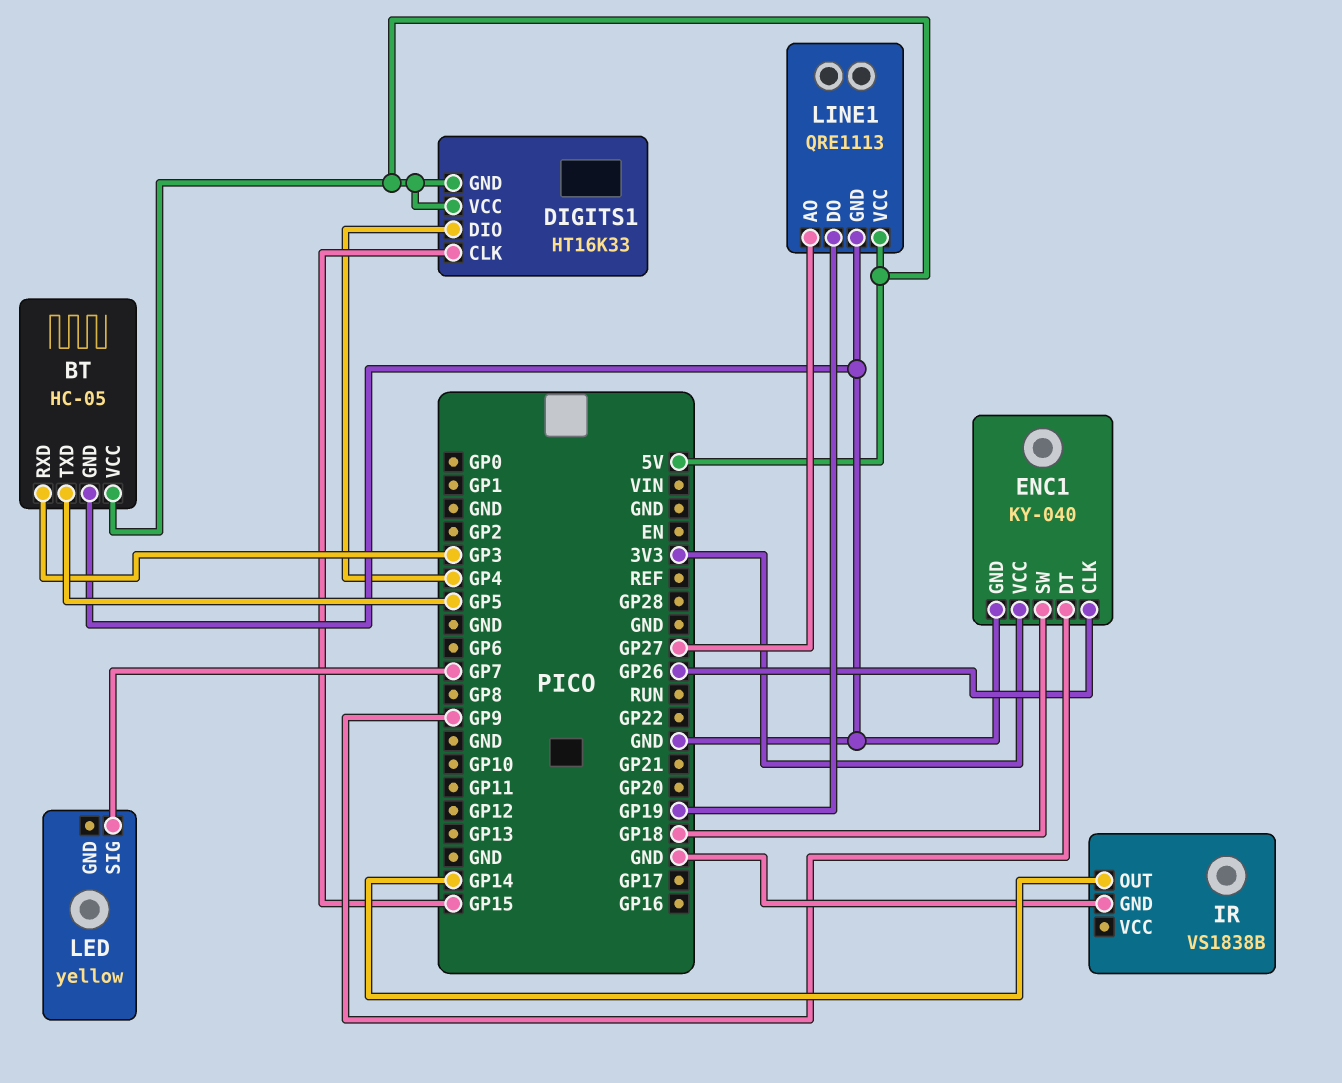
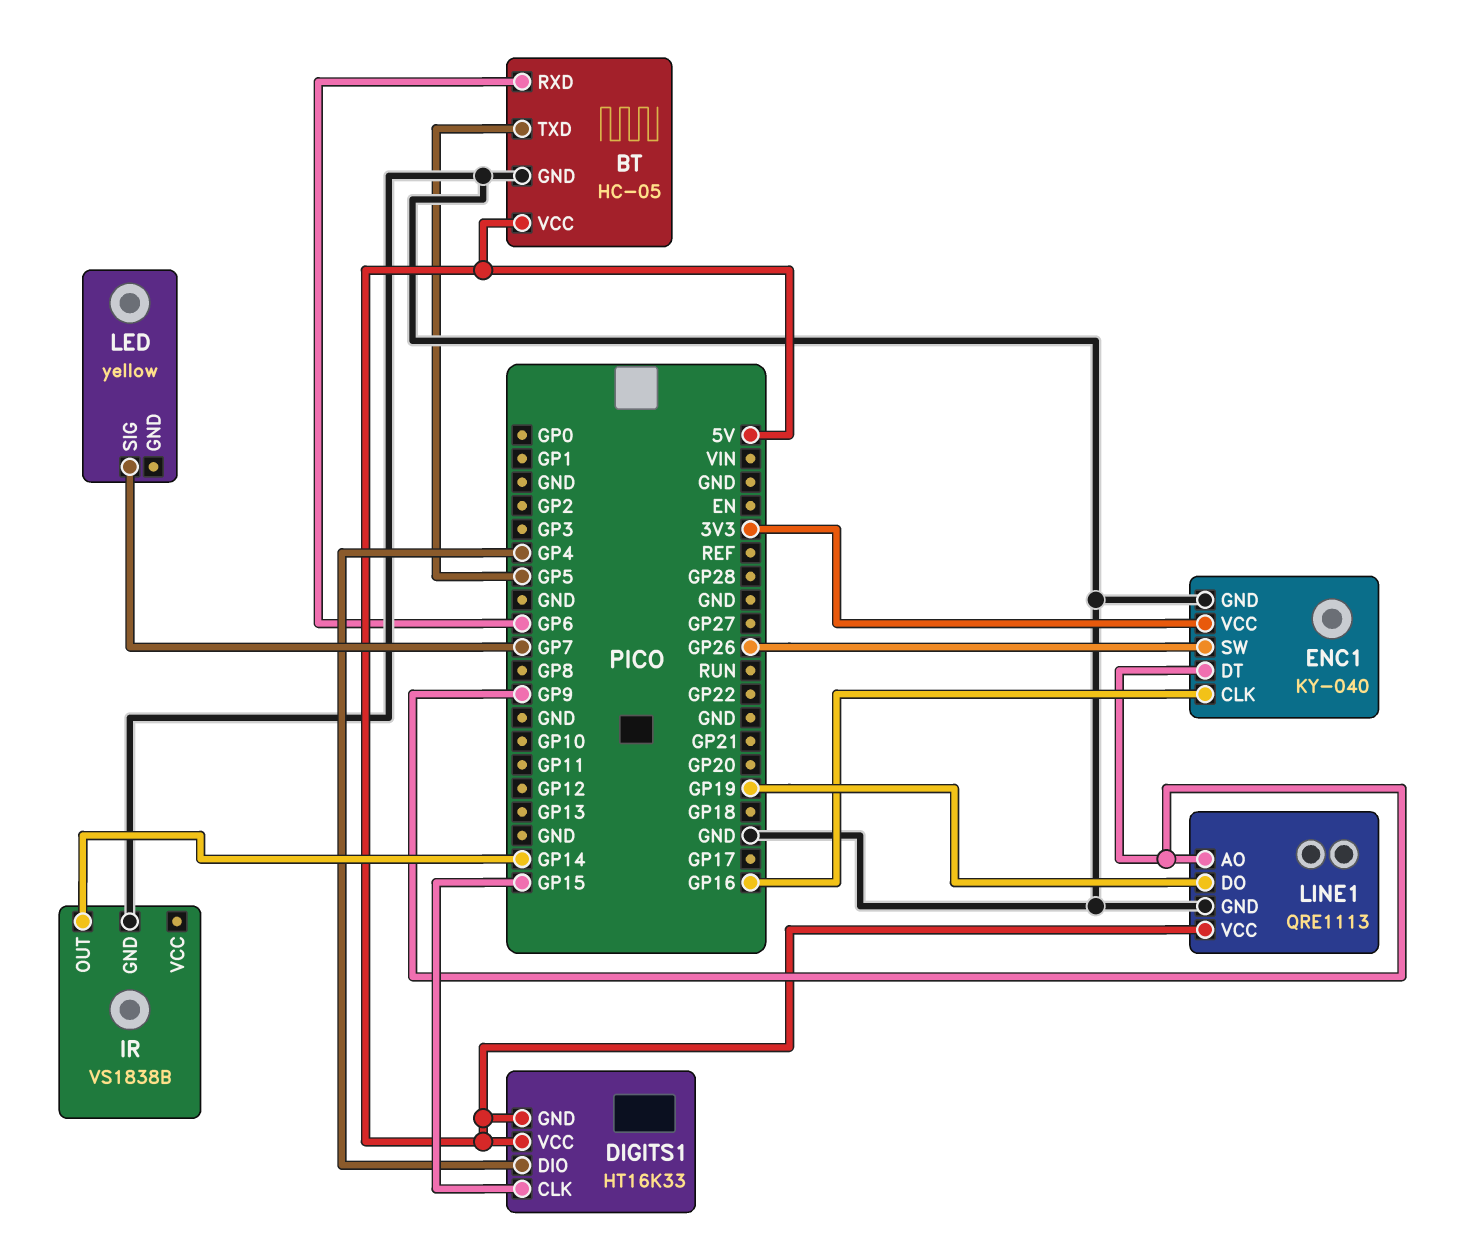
BT pin RXD: GP3 -> GP6
ENC1 pin CLK: GP26 -> GP16
ENC1 pin SW: GP18 -> GP26
LINE1 pin AO: GP27 -> GP9

